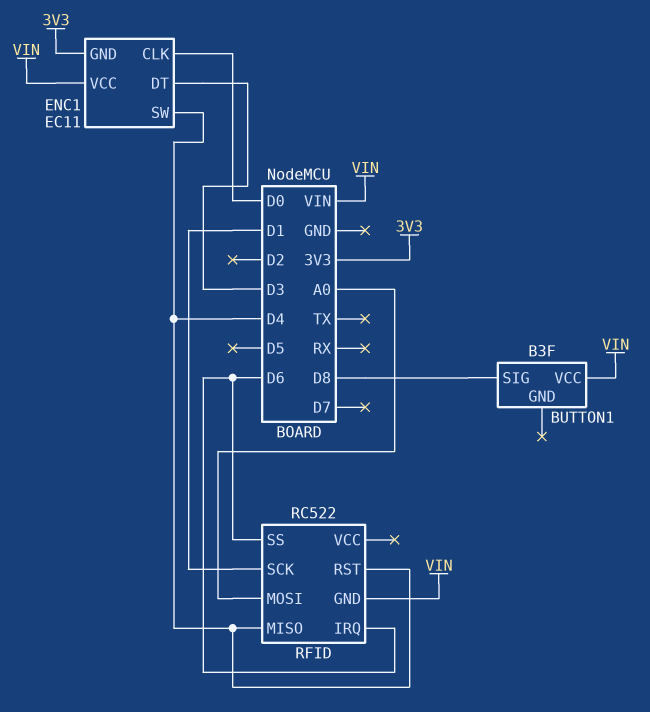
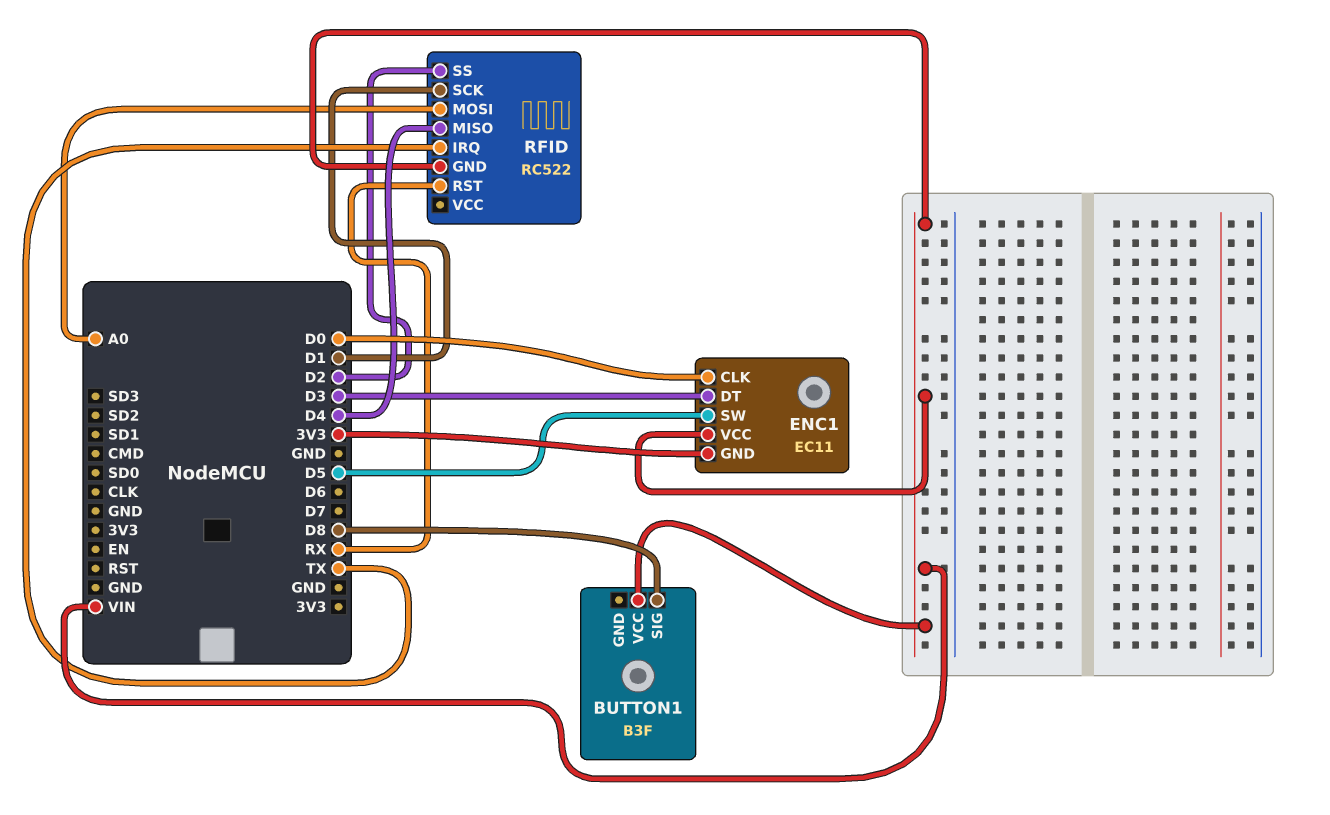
ENC1 pin SW: D4 -> D5
RFID pin IRQ: D6 -> TX
RFID pin RST: D4 -> RX
RFID pin SS: D6 -> D2

